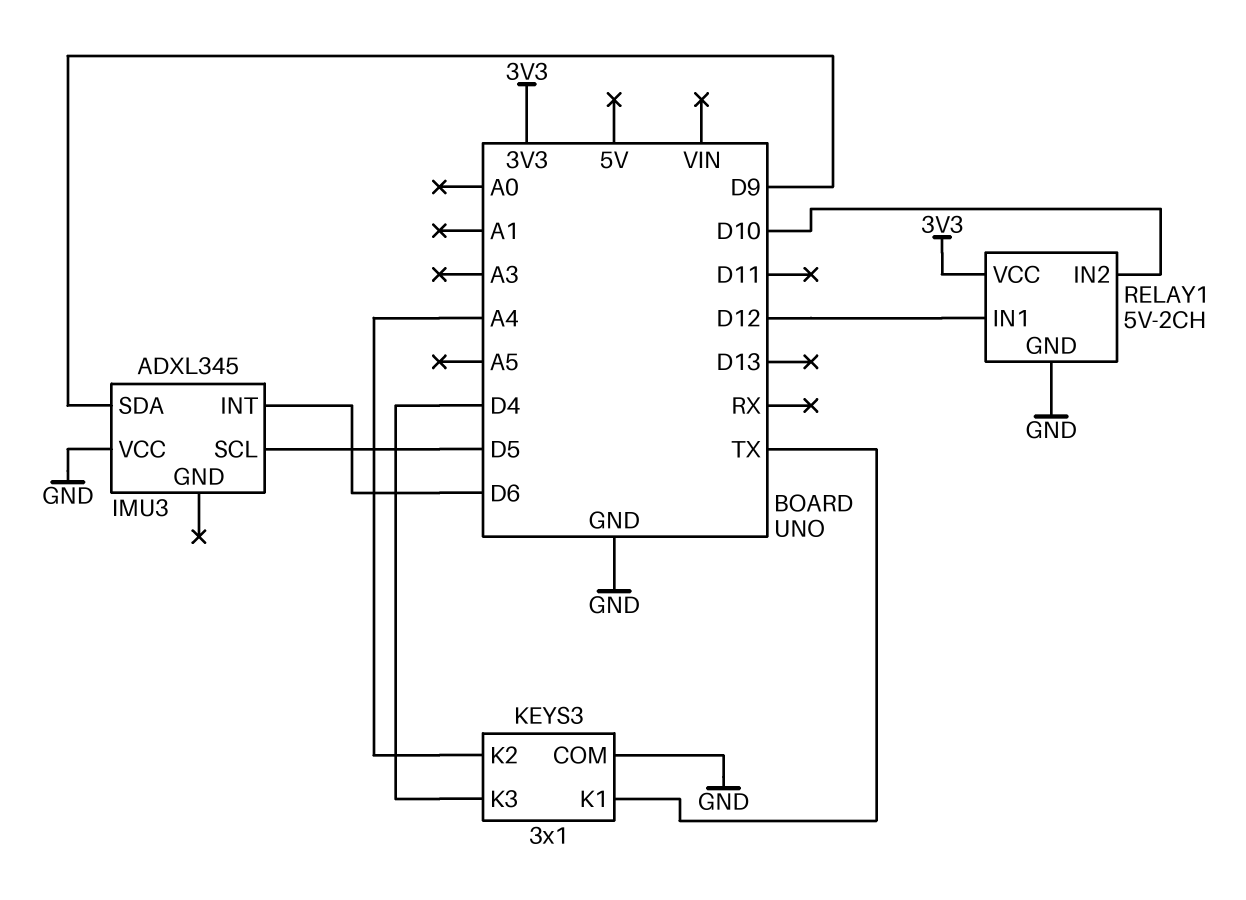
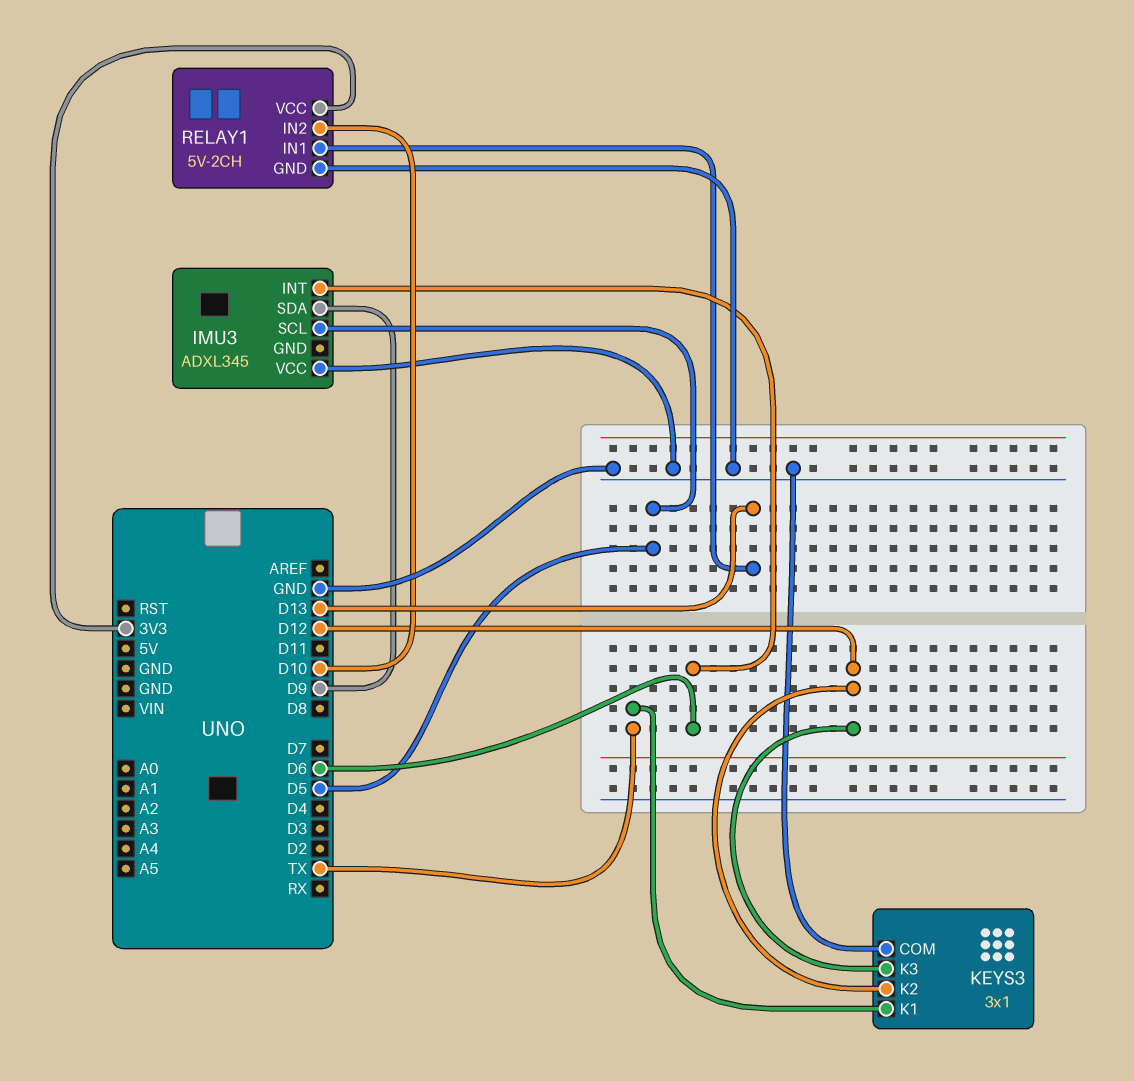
KEYS3 pin K2: A4 -> D12
KEYS3 pin K3: D4 -> D12
RELAY1 pin IN1: D12 -> D13

